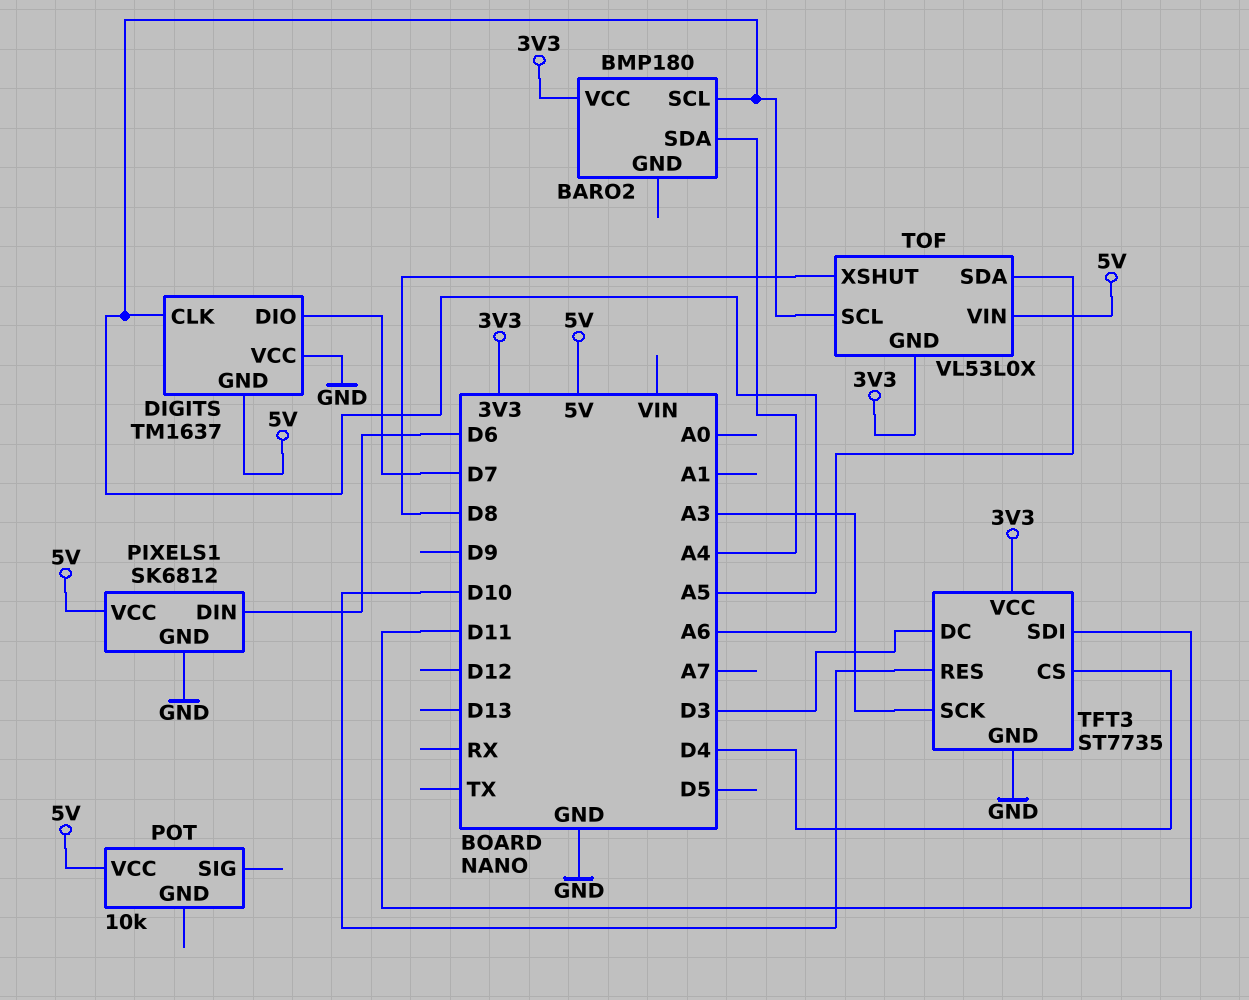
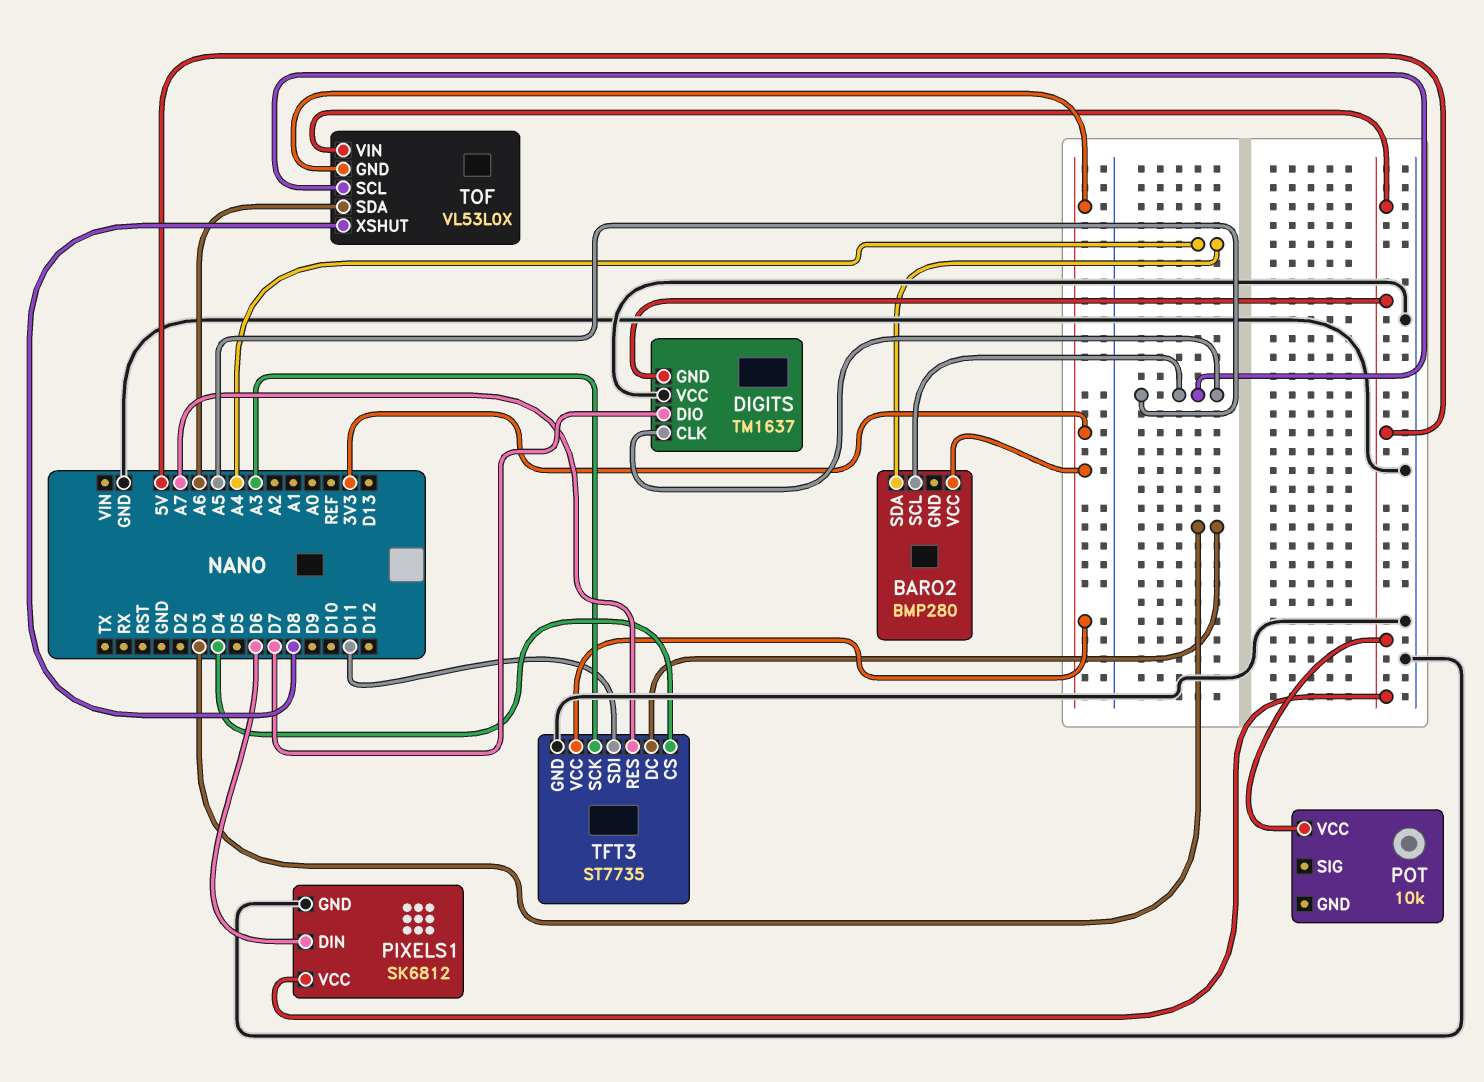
BARO2: BMP180 -> BMP280
TFT3 pin RES: D10 -> A7

